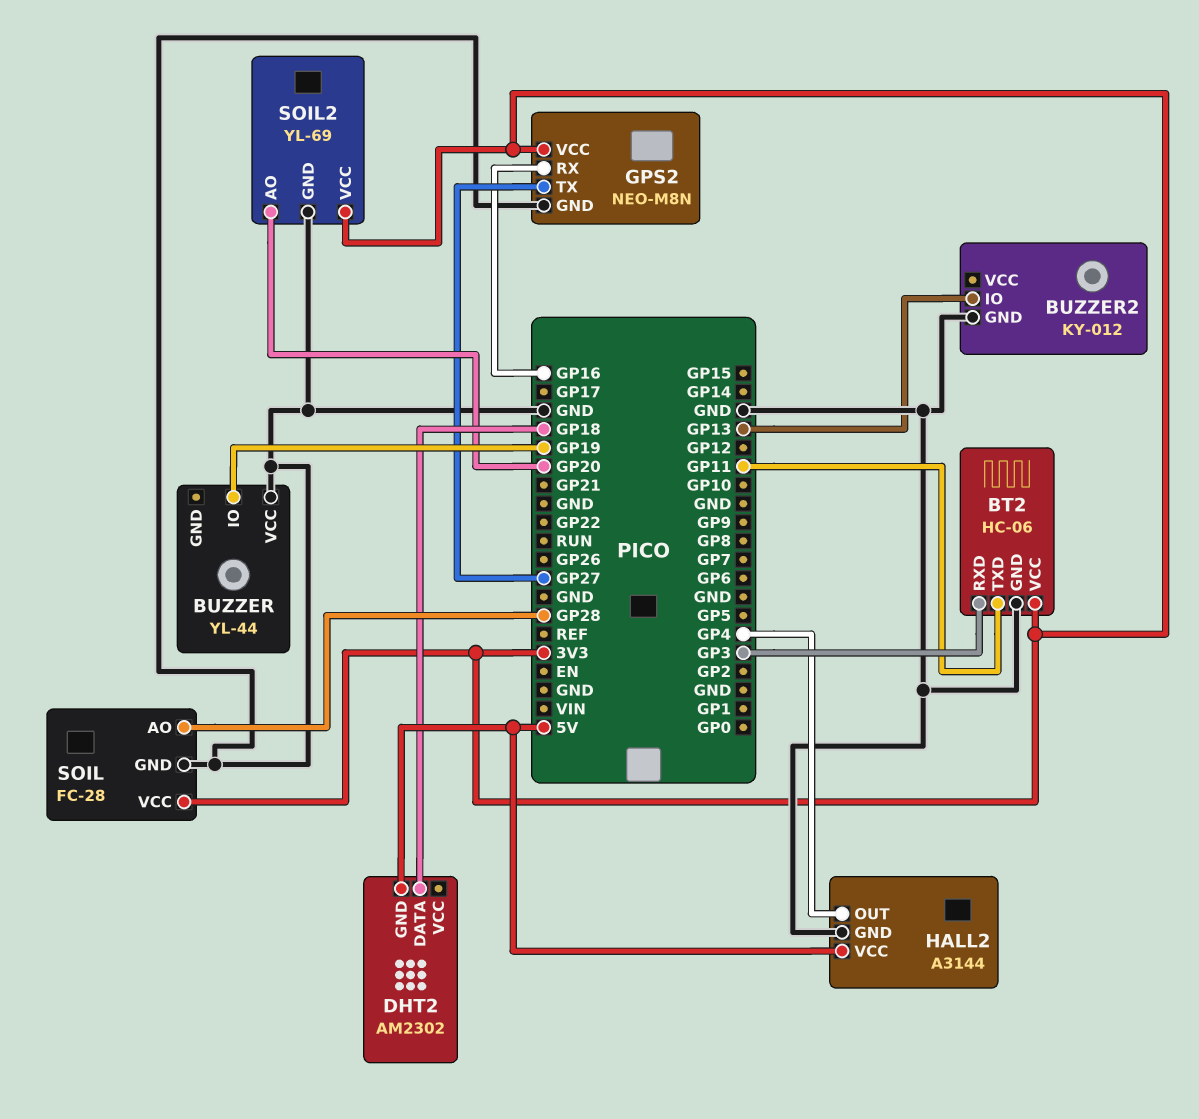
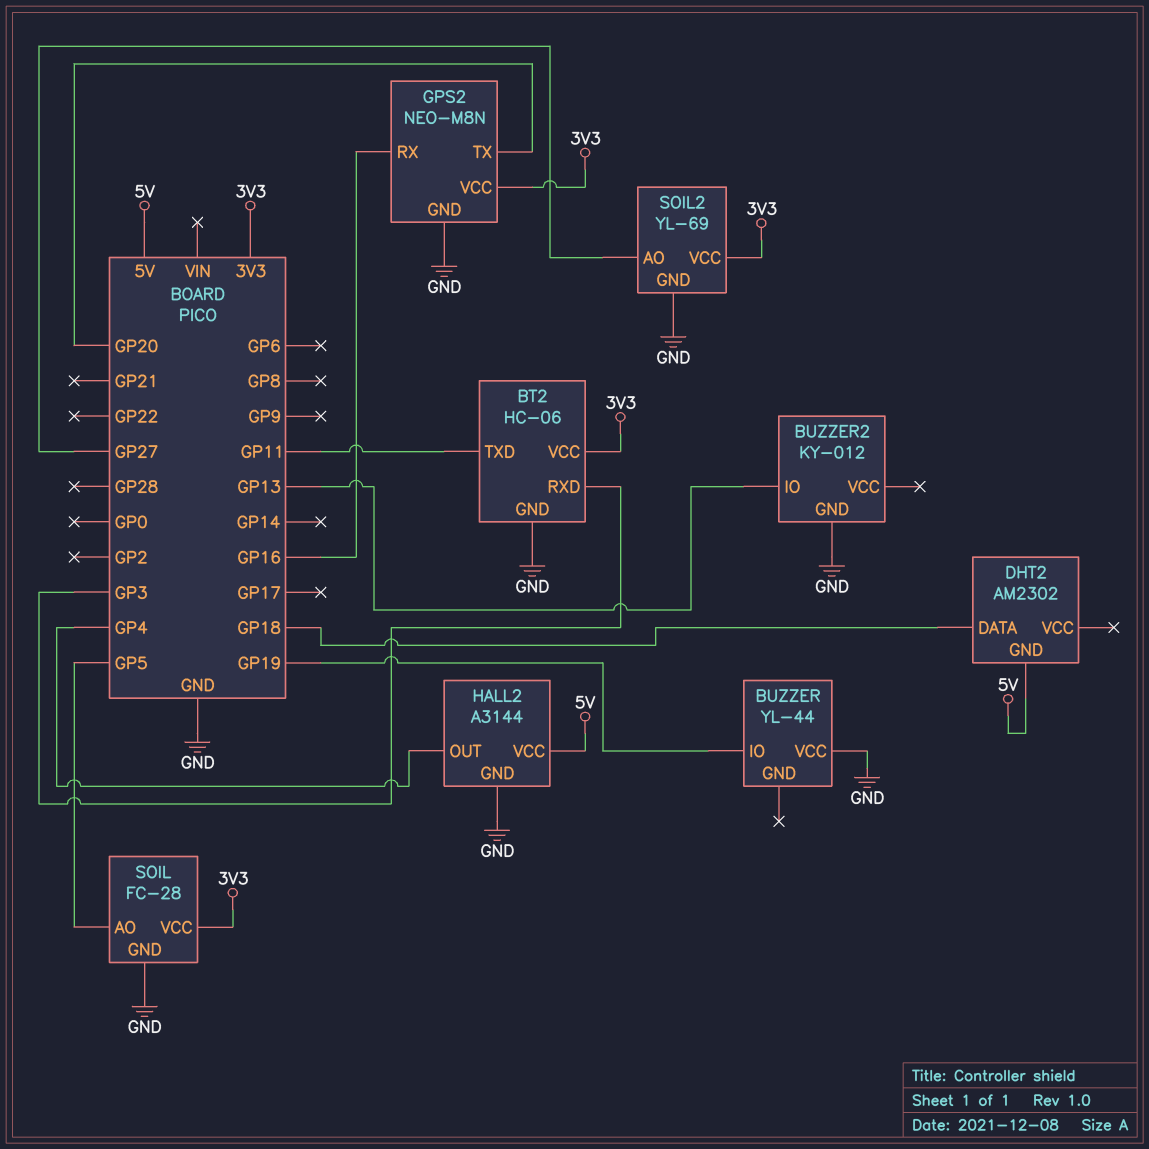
GPS2 pin TX: GP27 -> GP20
SOIL pin AO: GP28 -> GP5
SOIL2 pin AO: GP20 -> GP27

